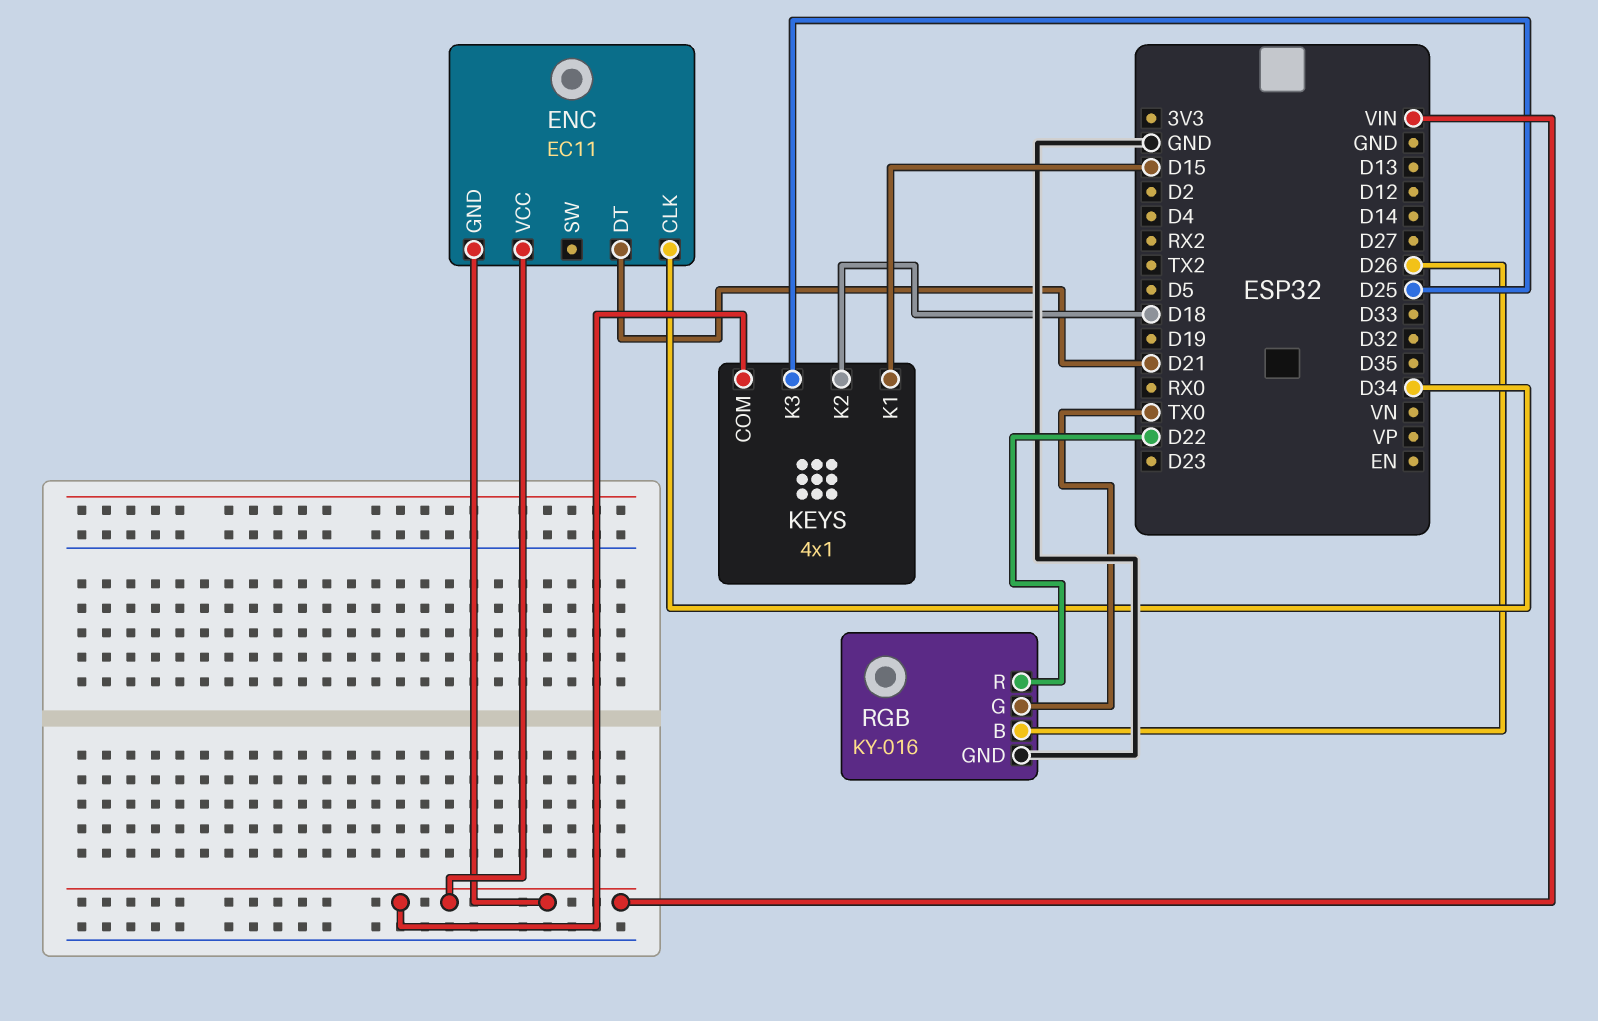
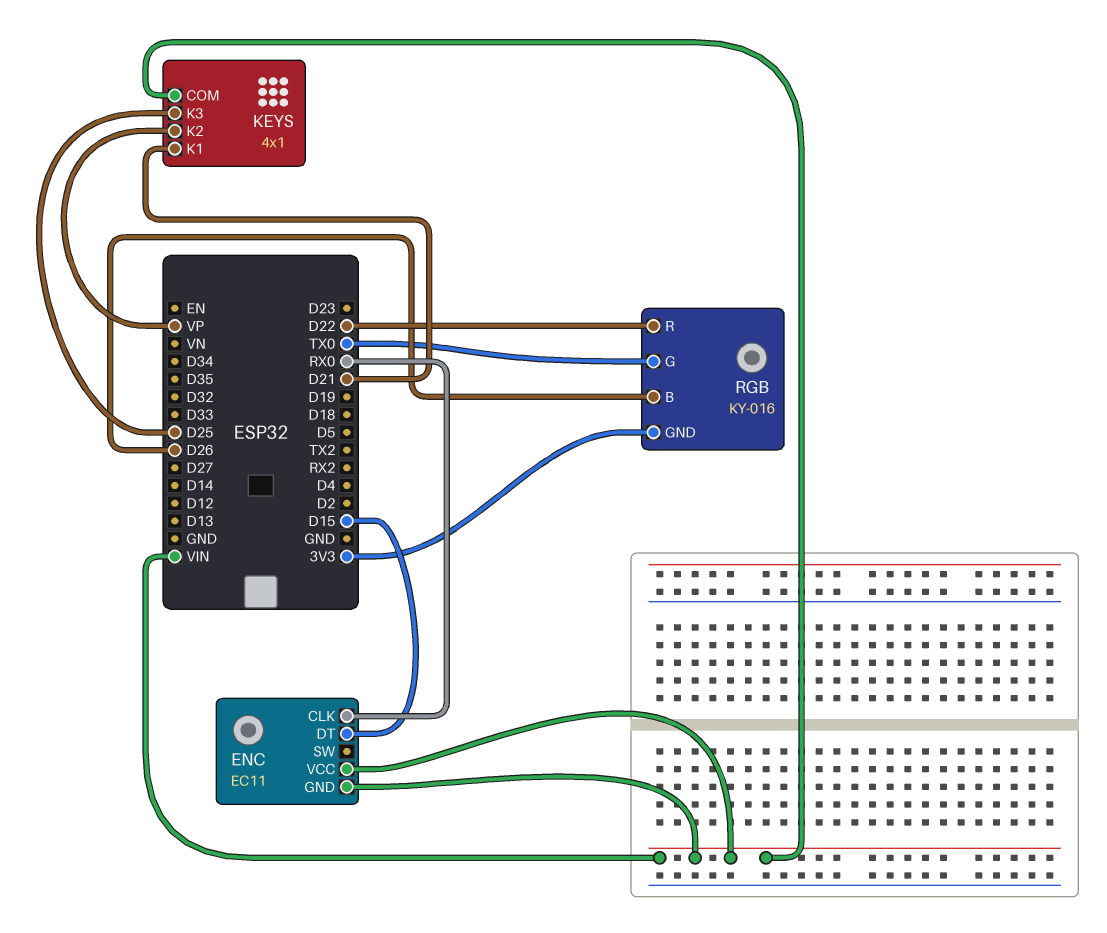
ENC pin CLK: D34 -> RX0
ENC pin DT: D21 -> D15
KEYS pin K1: D15 -> D21
KEYS pin K2: D18 -> VP
RGB pin GND: GND -> 3V3

